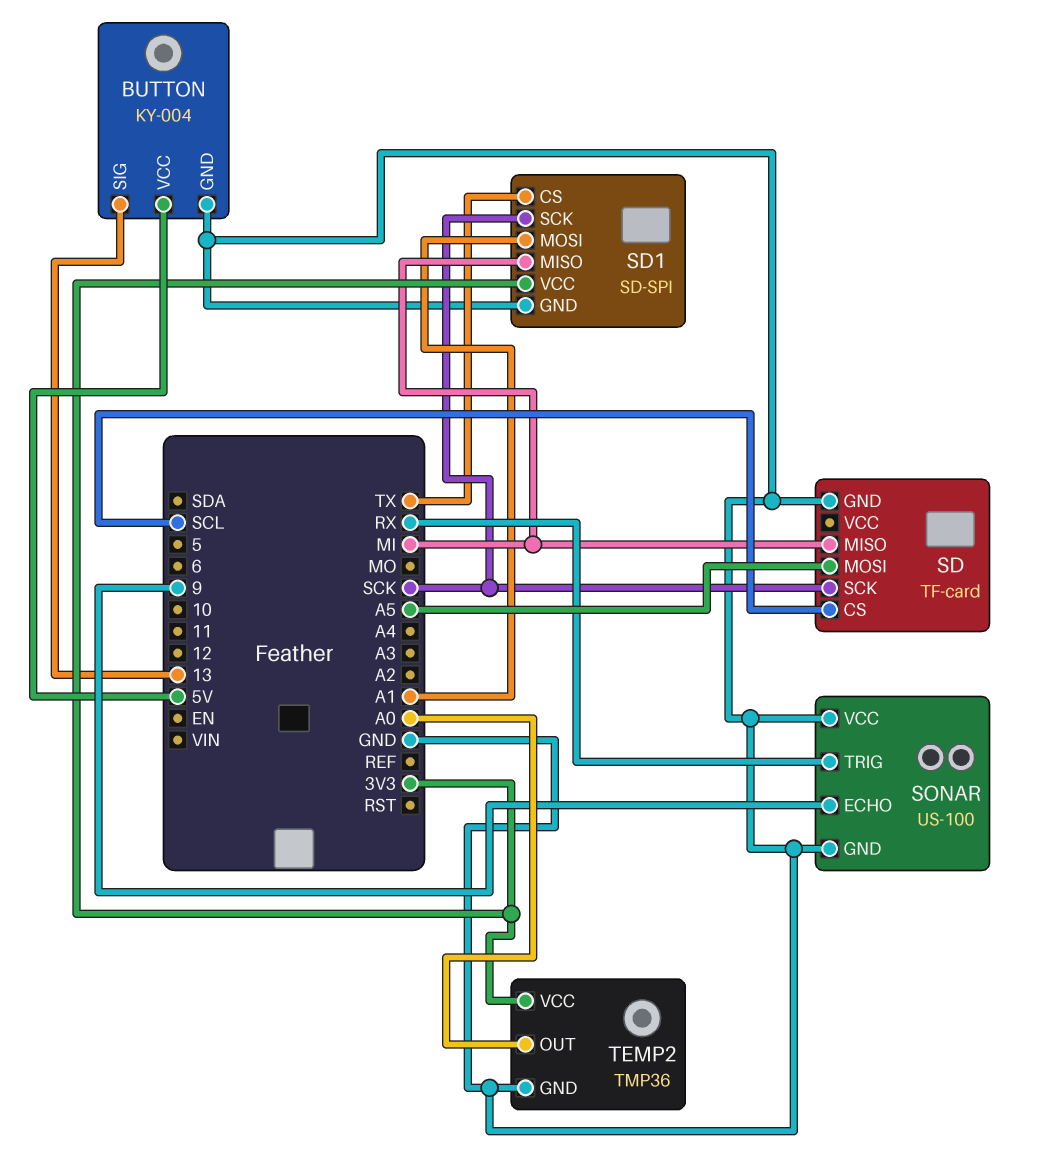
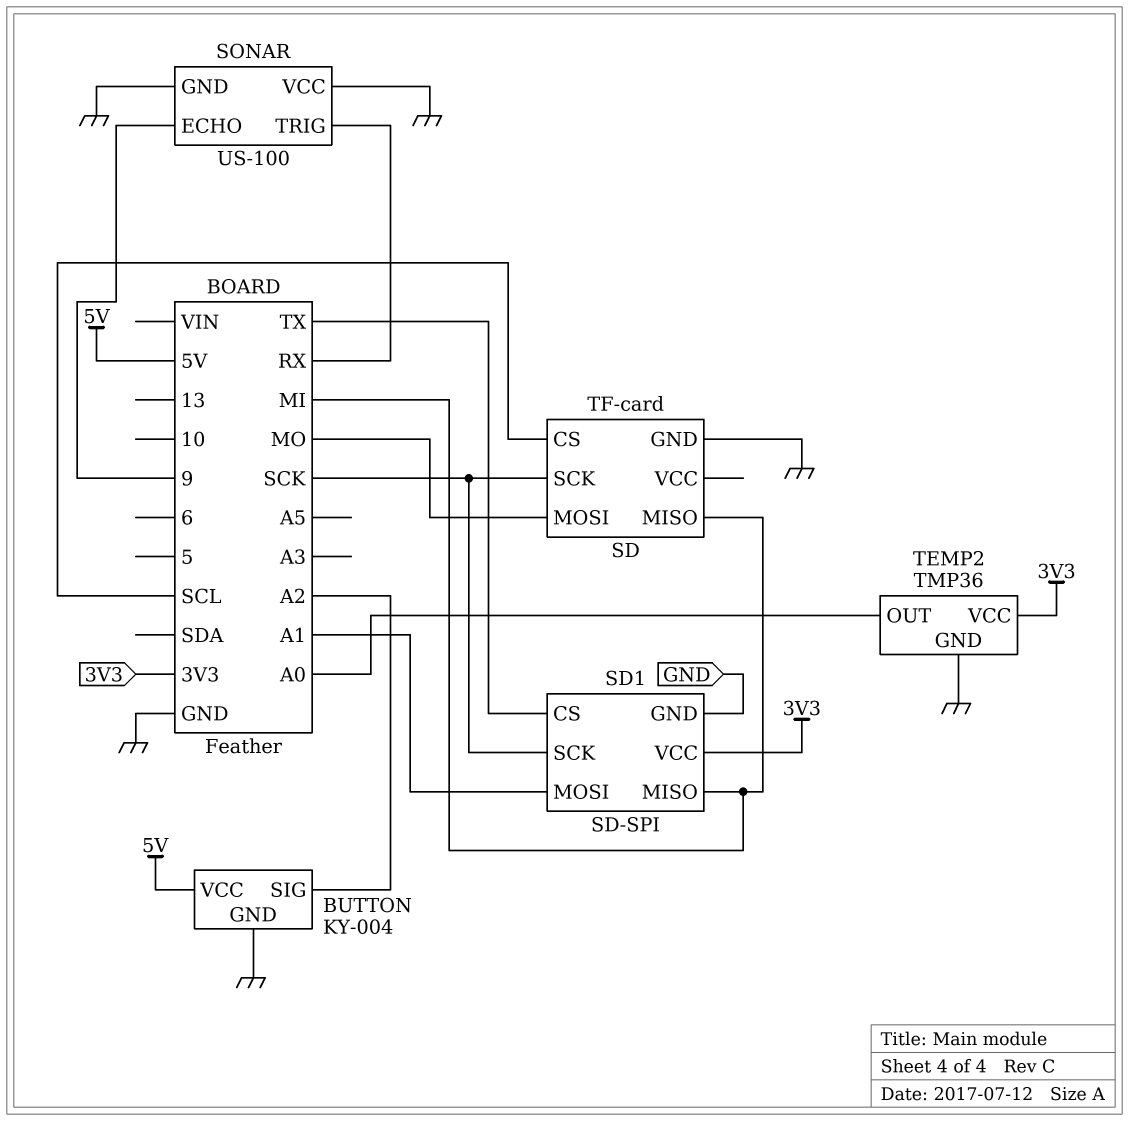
BUTTON pin SIG: 13 -> A2
SD pin MOSI: A5 -> MO

